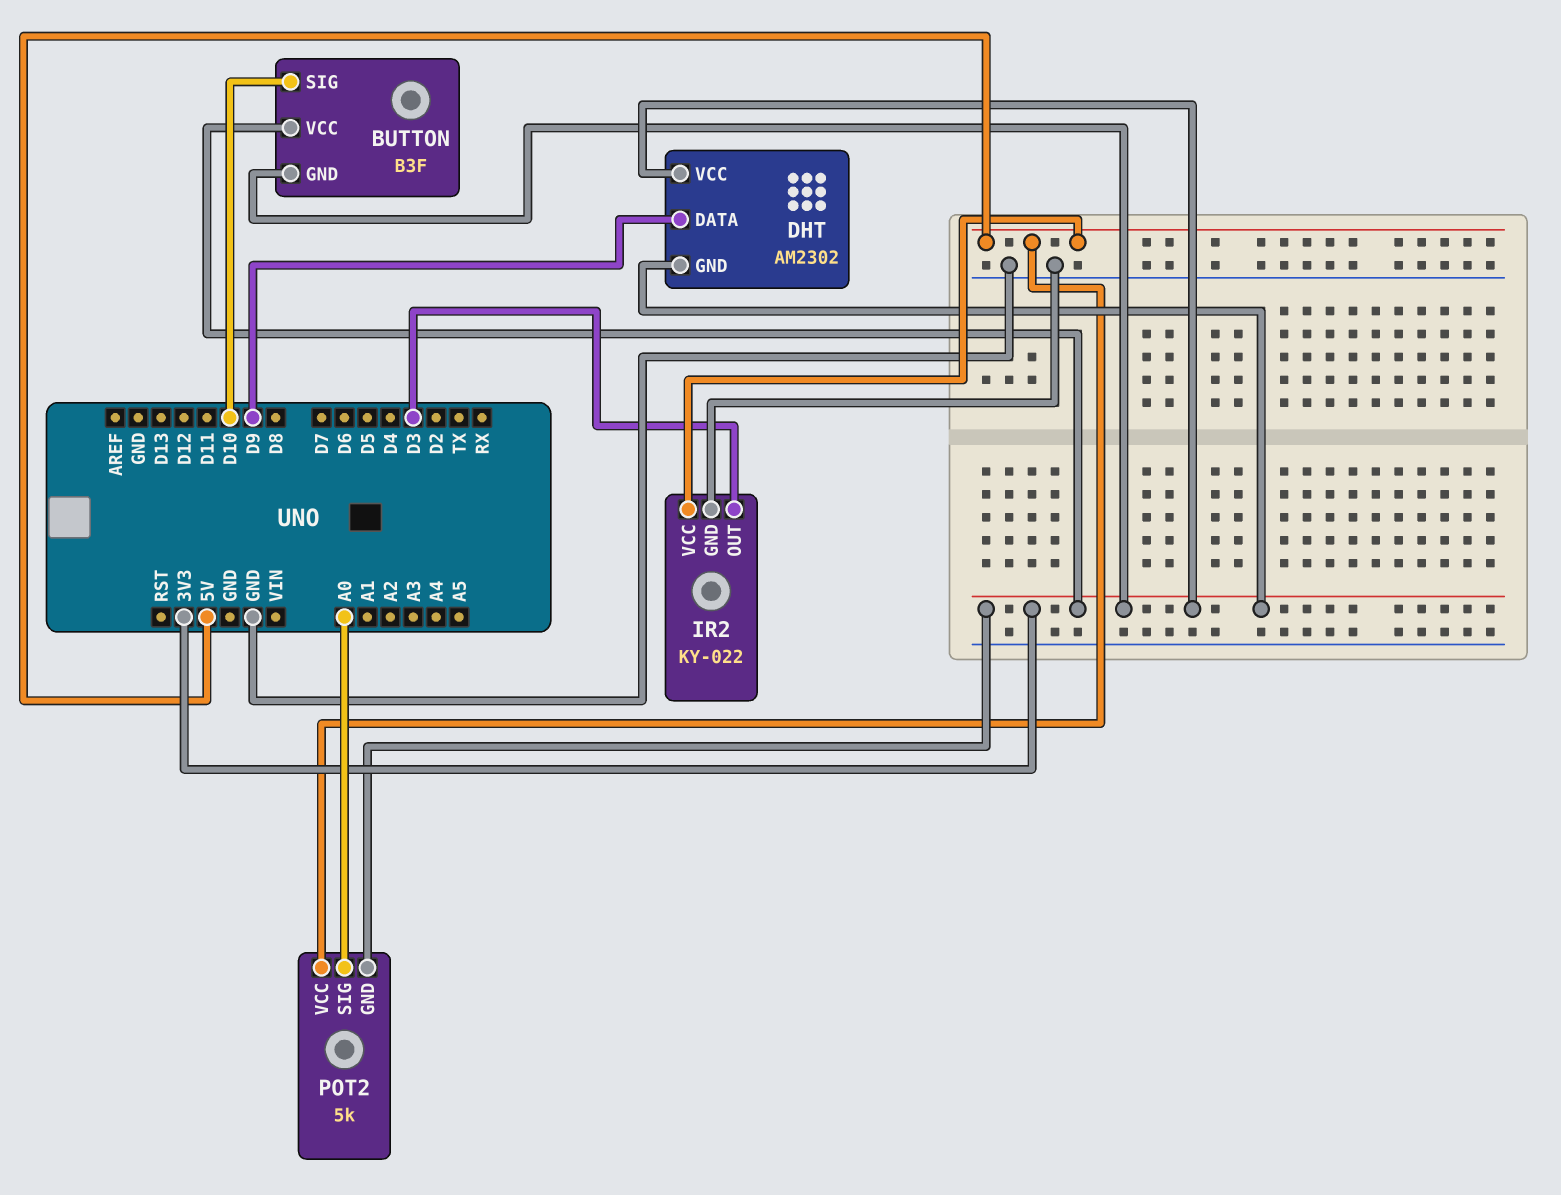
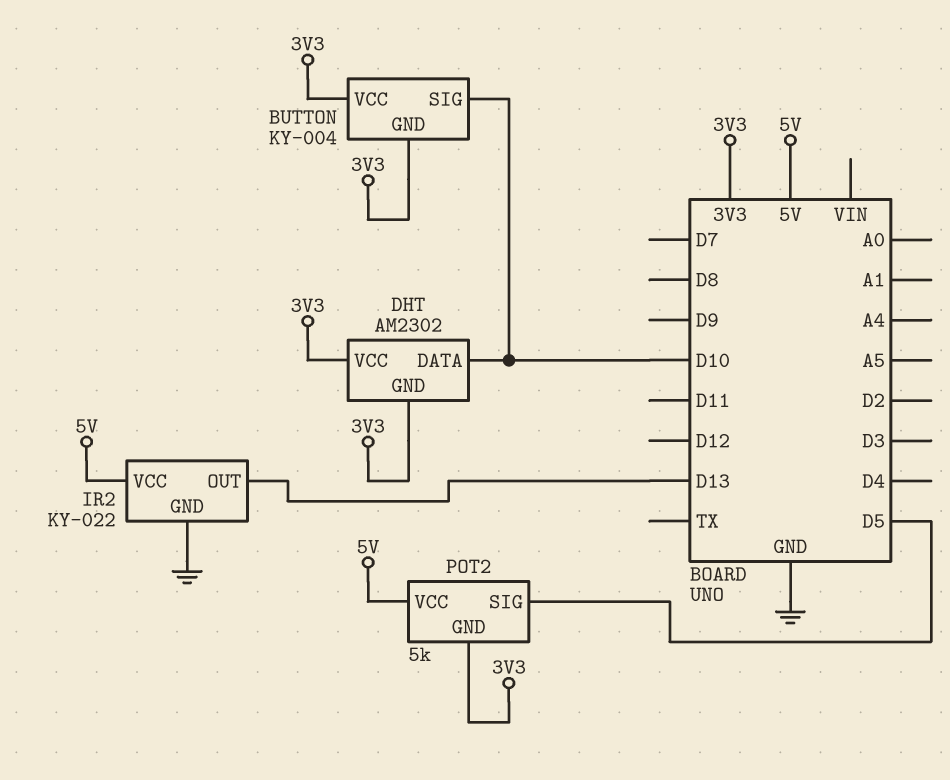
BUTTON: B3F -> KY-004
DHT pin DATA: D9 -> D10
IR2 pin OUT: D3 -> D13
POT2 pin SIG: A0 -> D5

